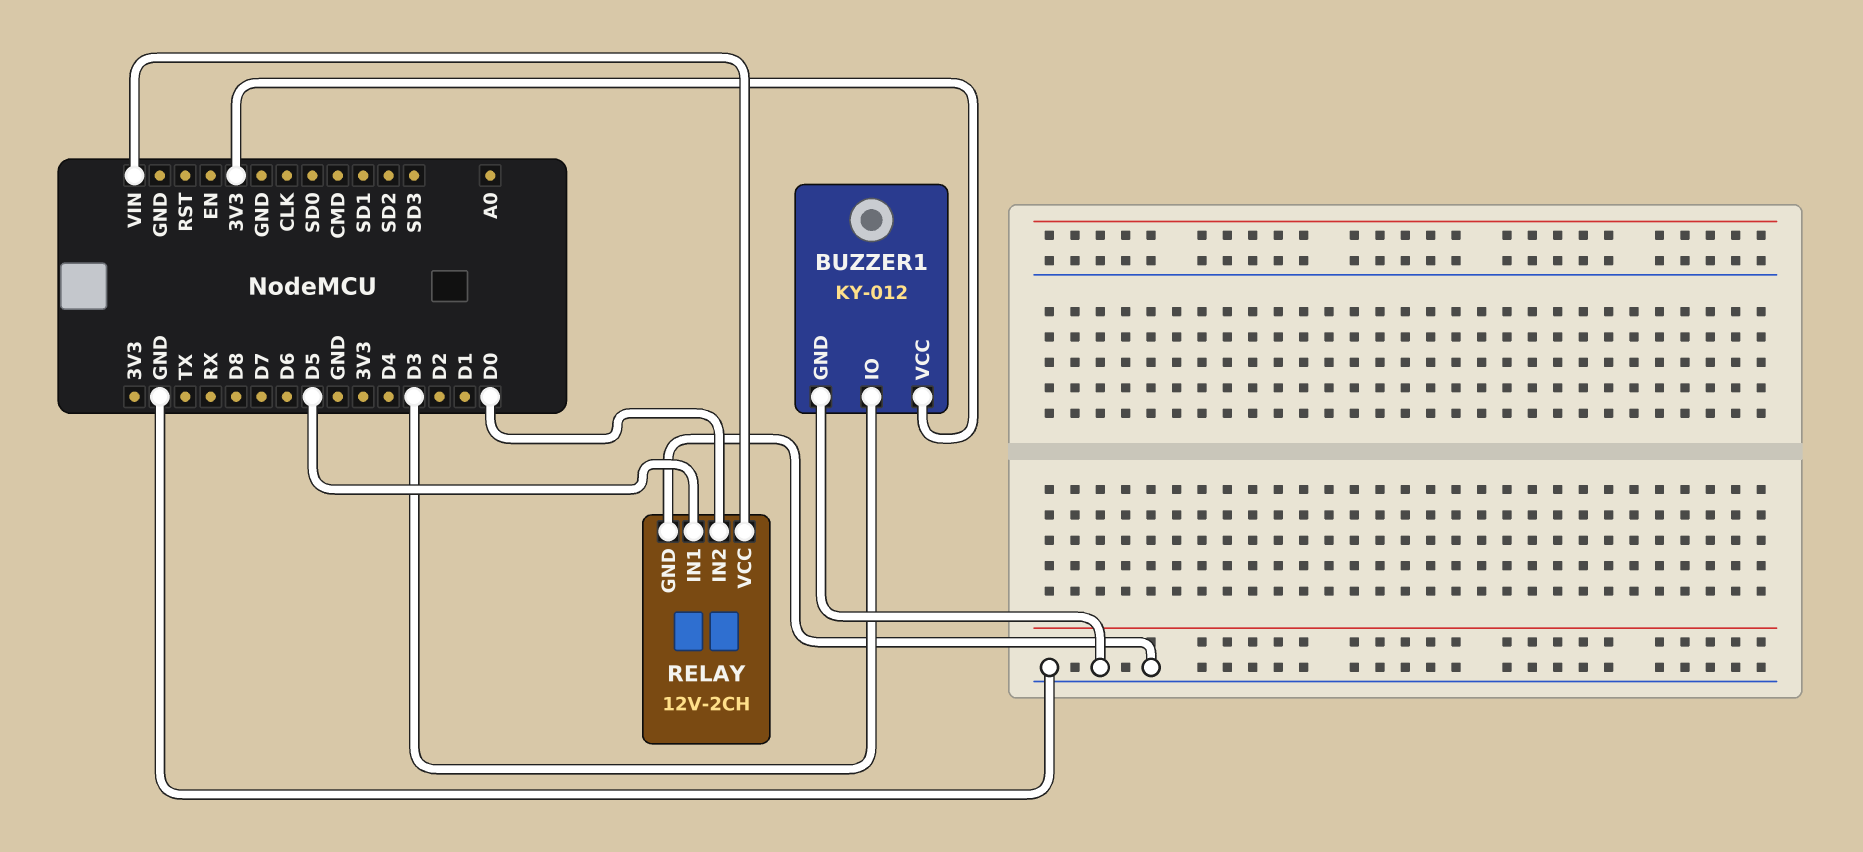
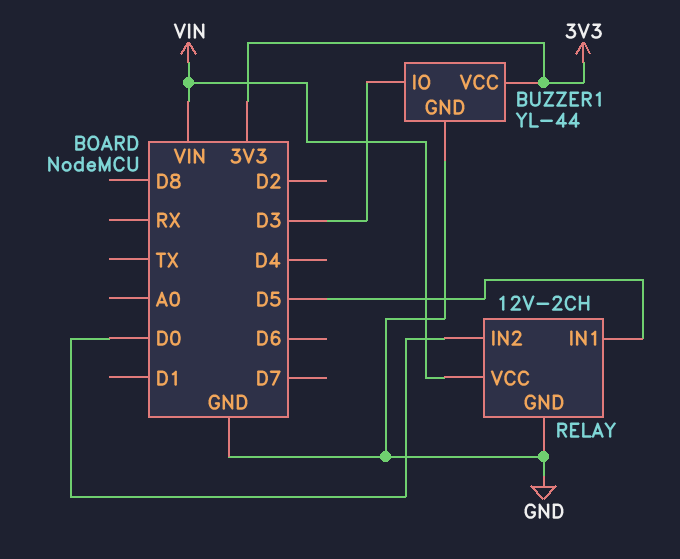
BUZZER1: KY-012 -> YL-44

